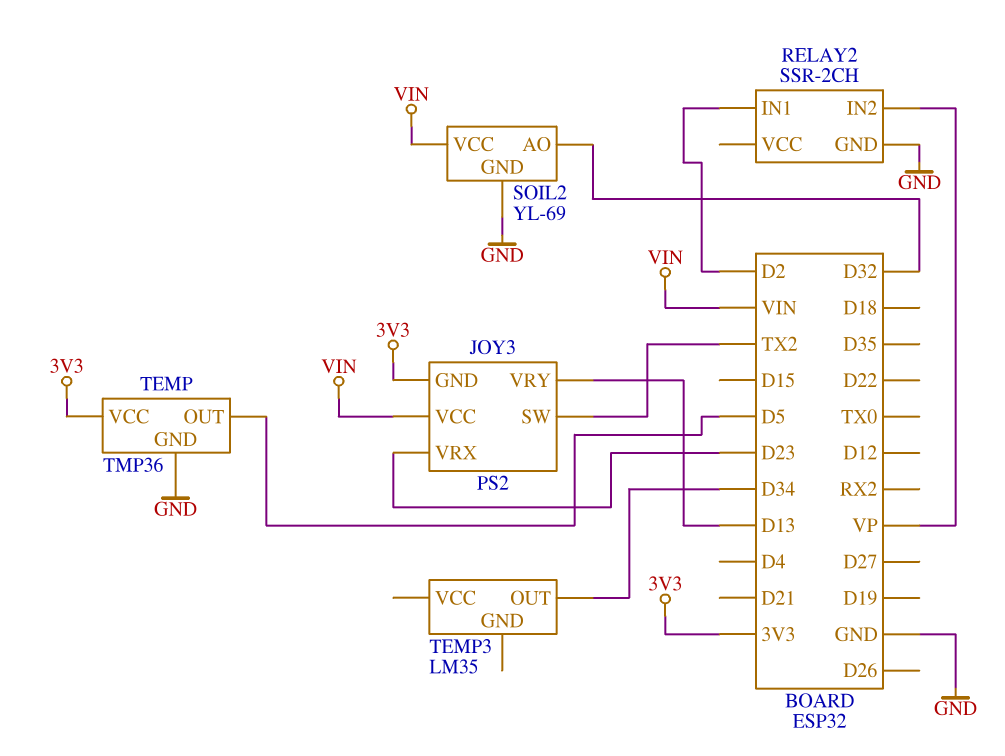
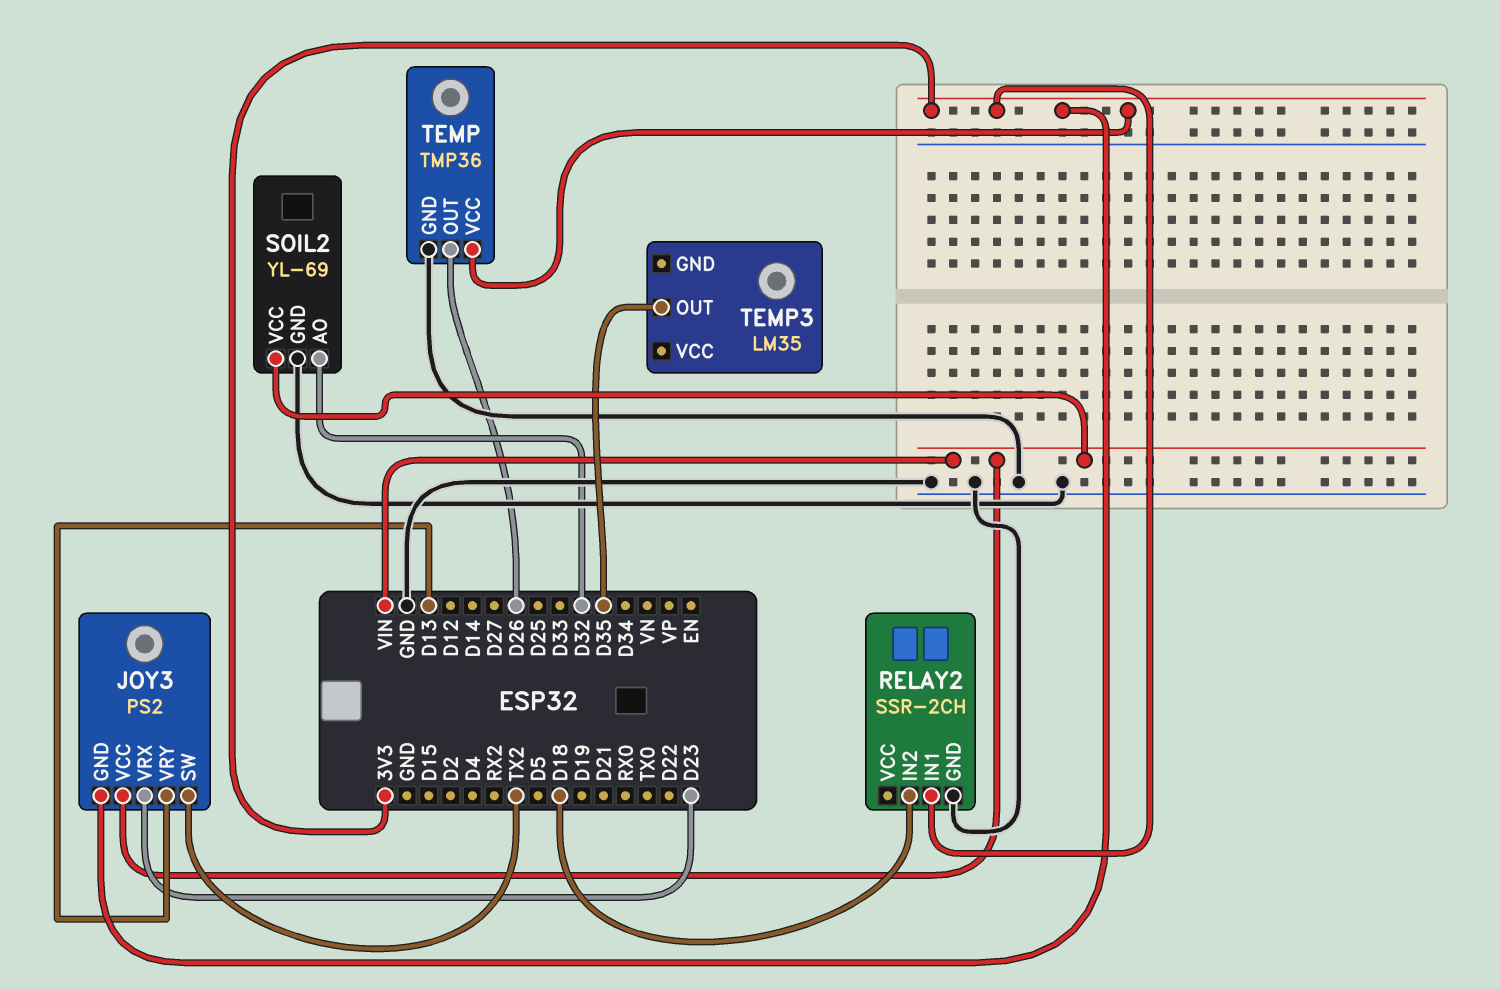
RELAY2 pin IN1: D2 -> 3V3
RELAY2 pin IN2: VP -> D18
TEMP pin OUT: D5 -> D26
TEMP3 pin OUT: D34 -> D35

